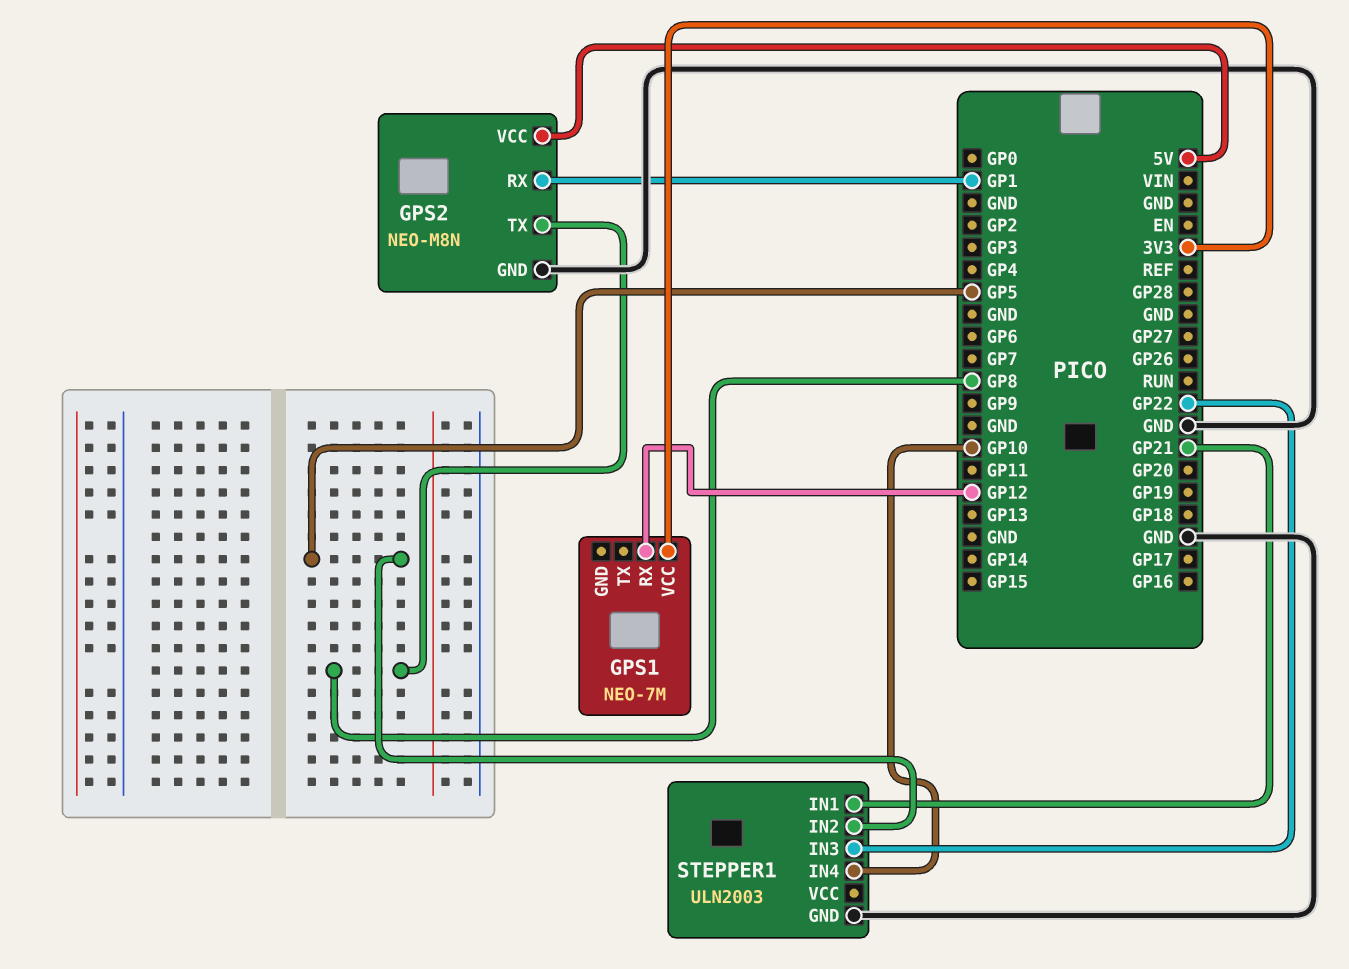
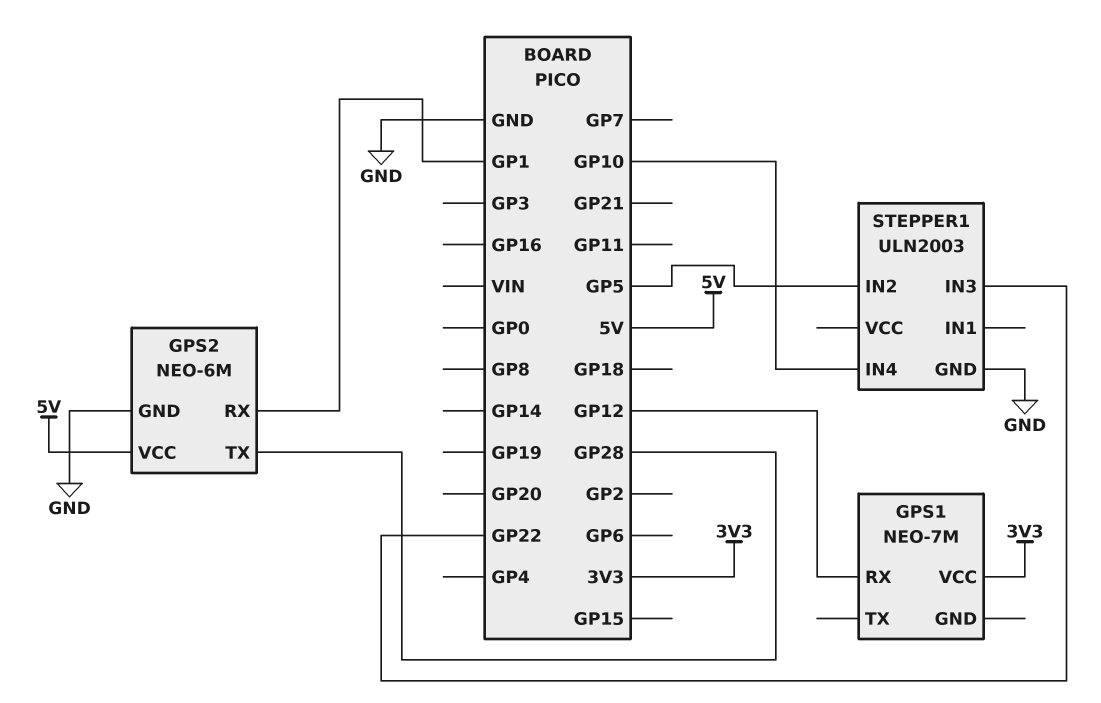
GPS2: NEO-M8N -> NEO-6M
GPS2 pin TX: GP8 -> GP28
STEPPER1 pin IN1: GP21 -> none

